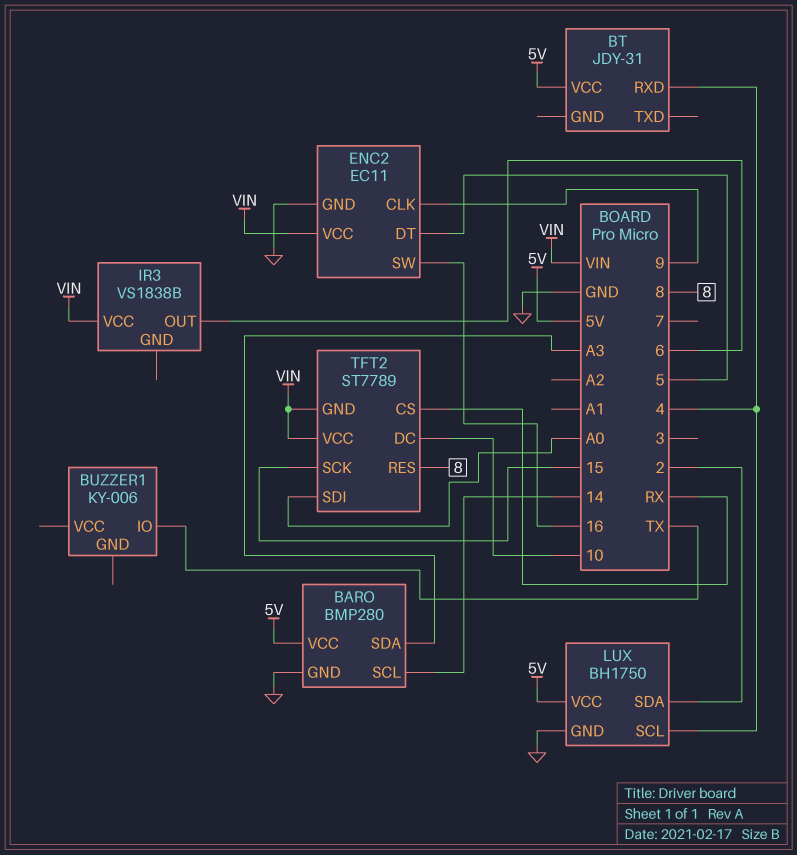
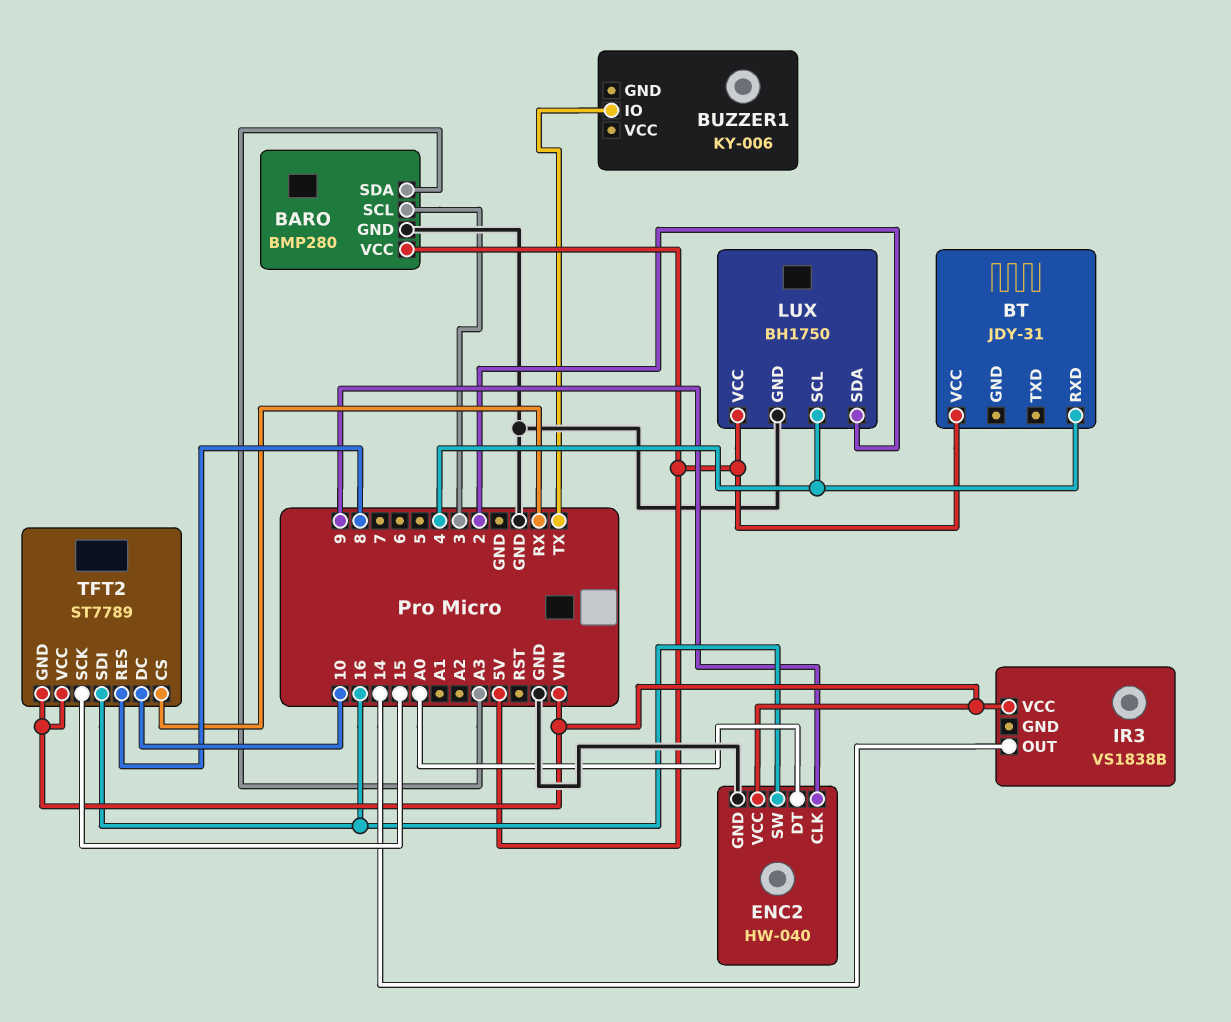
BARO pin SCL: 14 -> 3
ENC2: EC11 -> HW-040
ENC2 pin DT: 5 -> A0
IR3 pin OUT: 6 -> 14
TFT2 pin SDI: A0 -> 16

